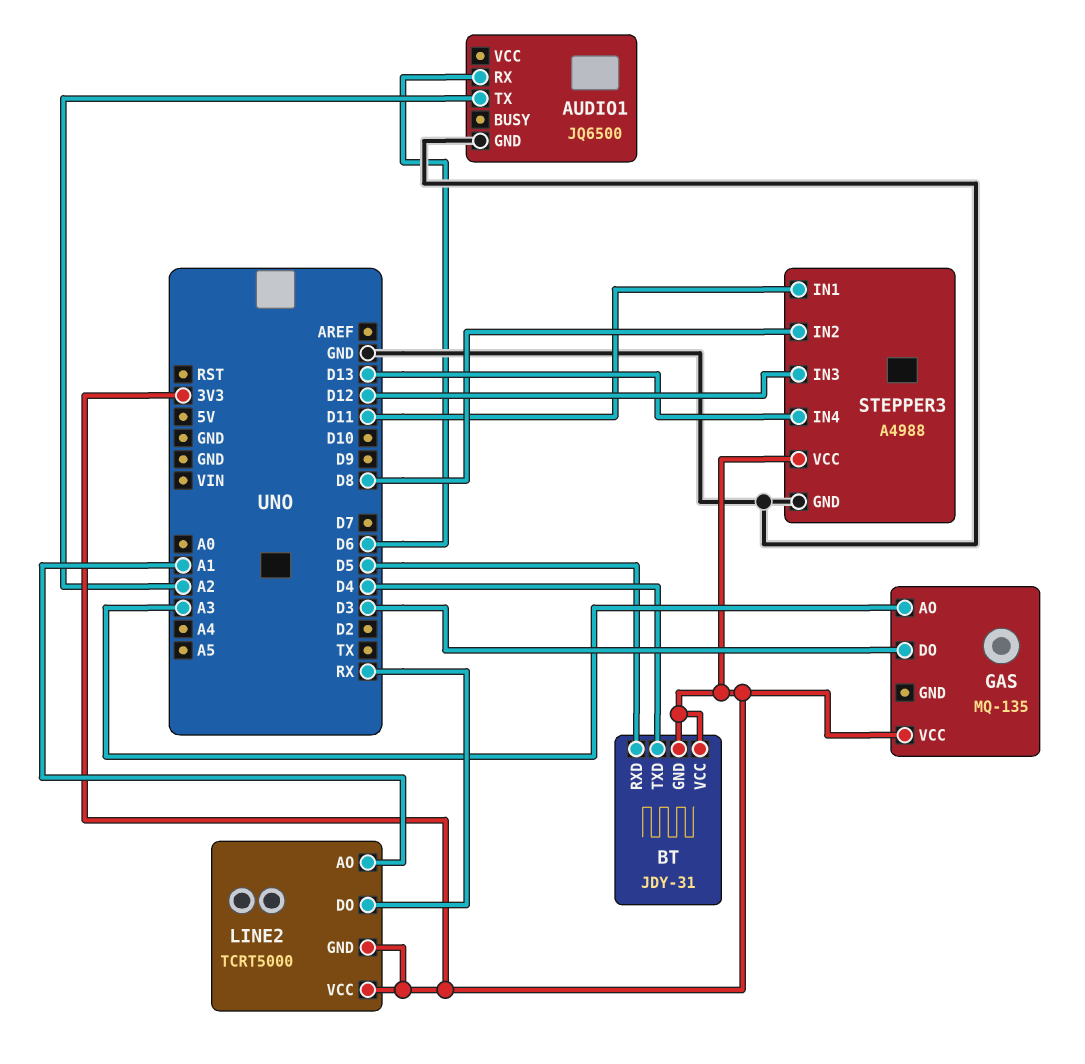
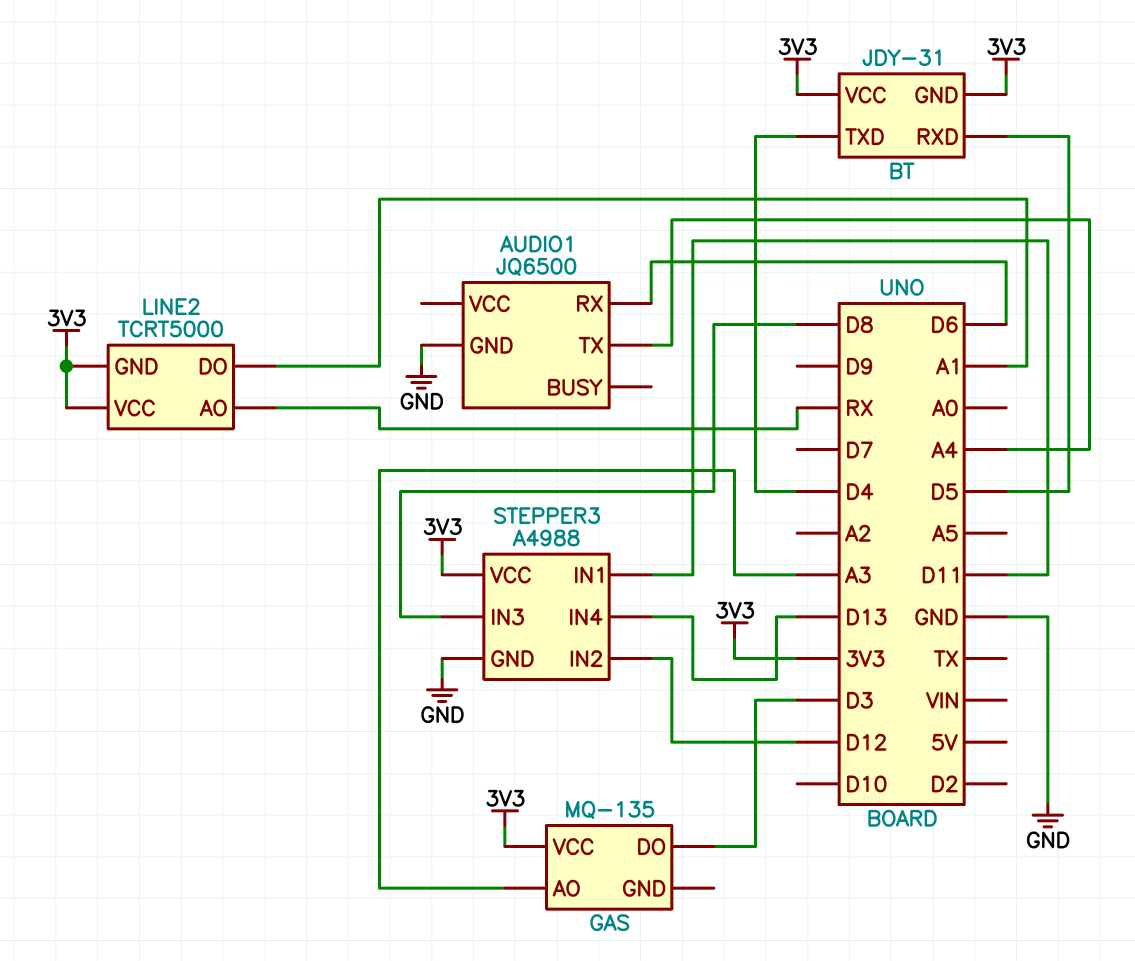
AUDIO1 pin TX: A2 -> A4
LINE2 pin AO: A1 -> RX
LINE2 pin DO: RX -> A1
STEPPER3 pin IN2: D8 -> D12
STEPPER3 pin IN3: D12 -> D8

